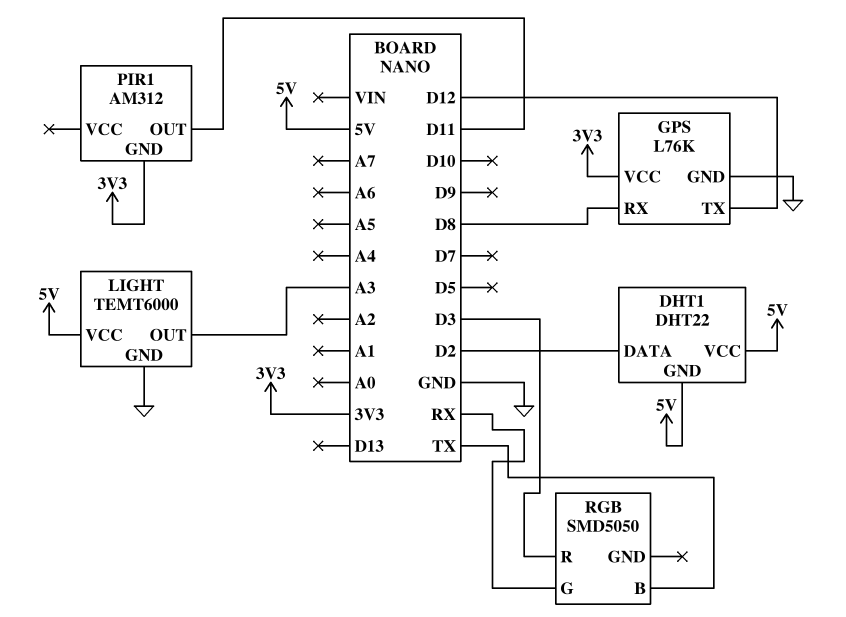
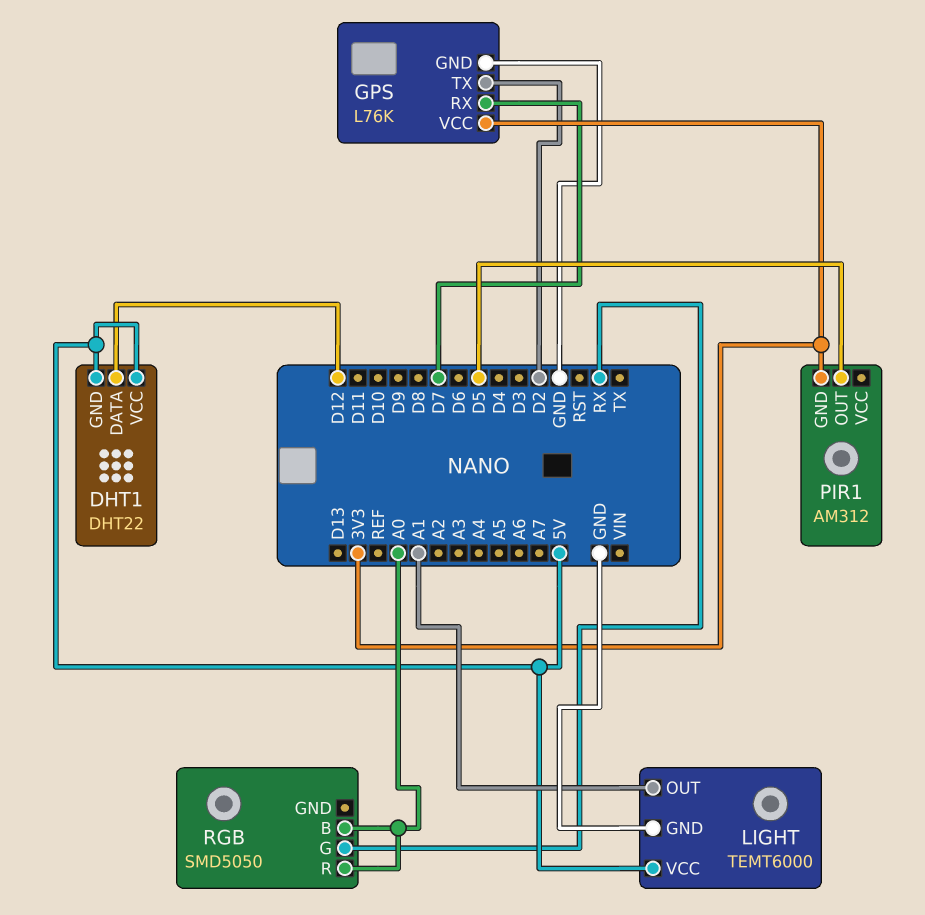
DHT1 pin DATA: D2 -> D12
GPS pin RX: D8 -> D7
GPS pin TX: D12 -> D2
LIGHT pin OUT: A3 -> A1
PIR1 pin OUT: D11 -> D5
RGB pin B: TX -> A0
RGB pin R: D3 -> A0

